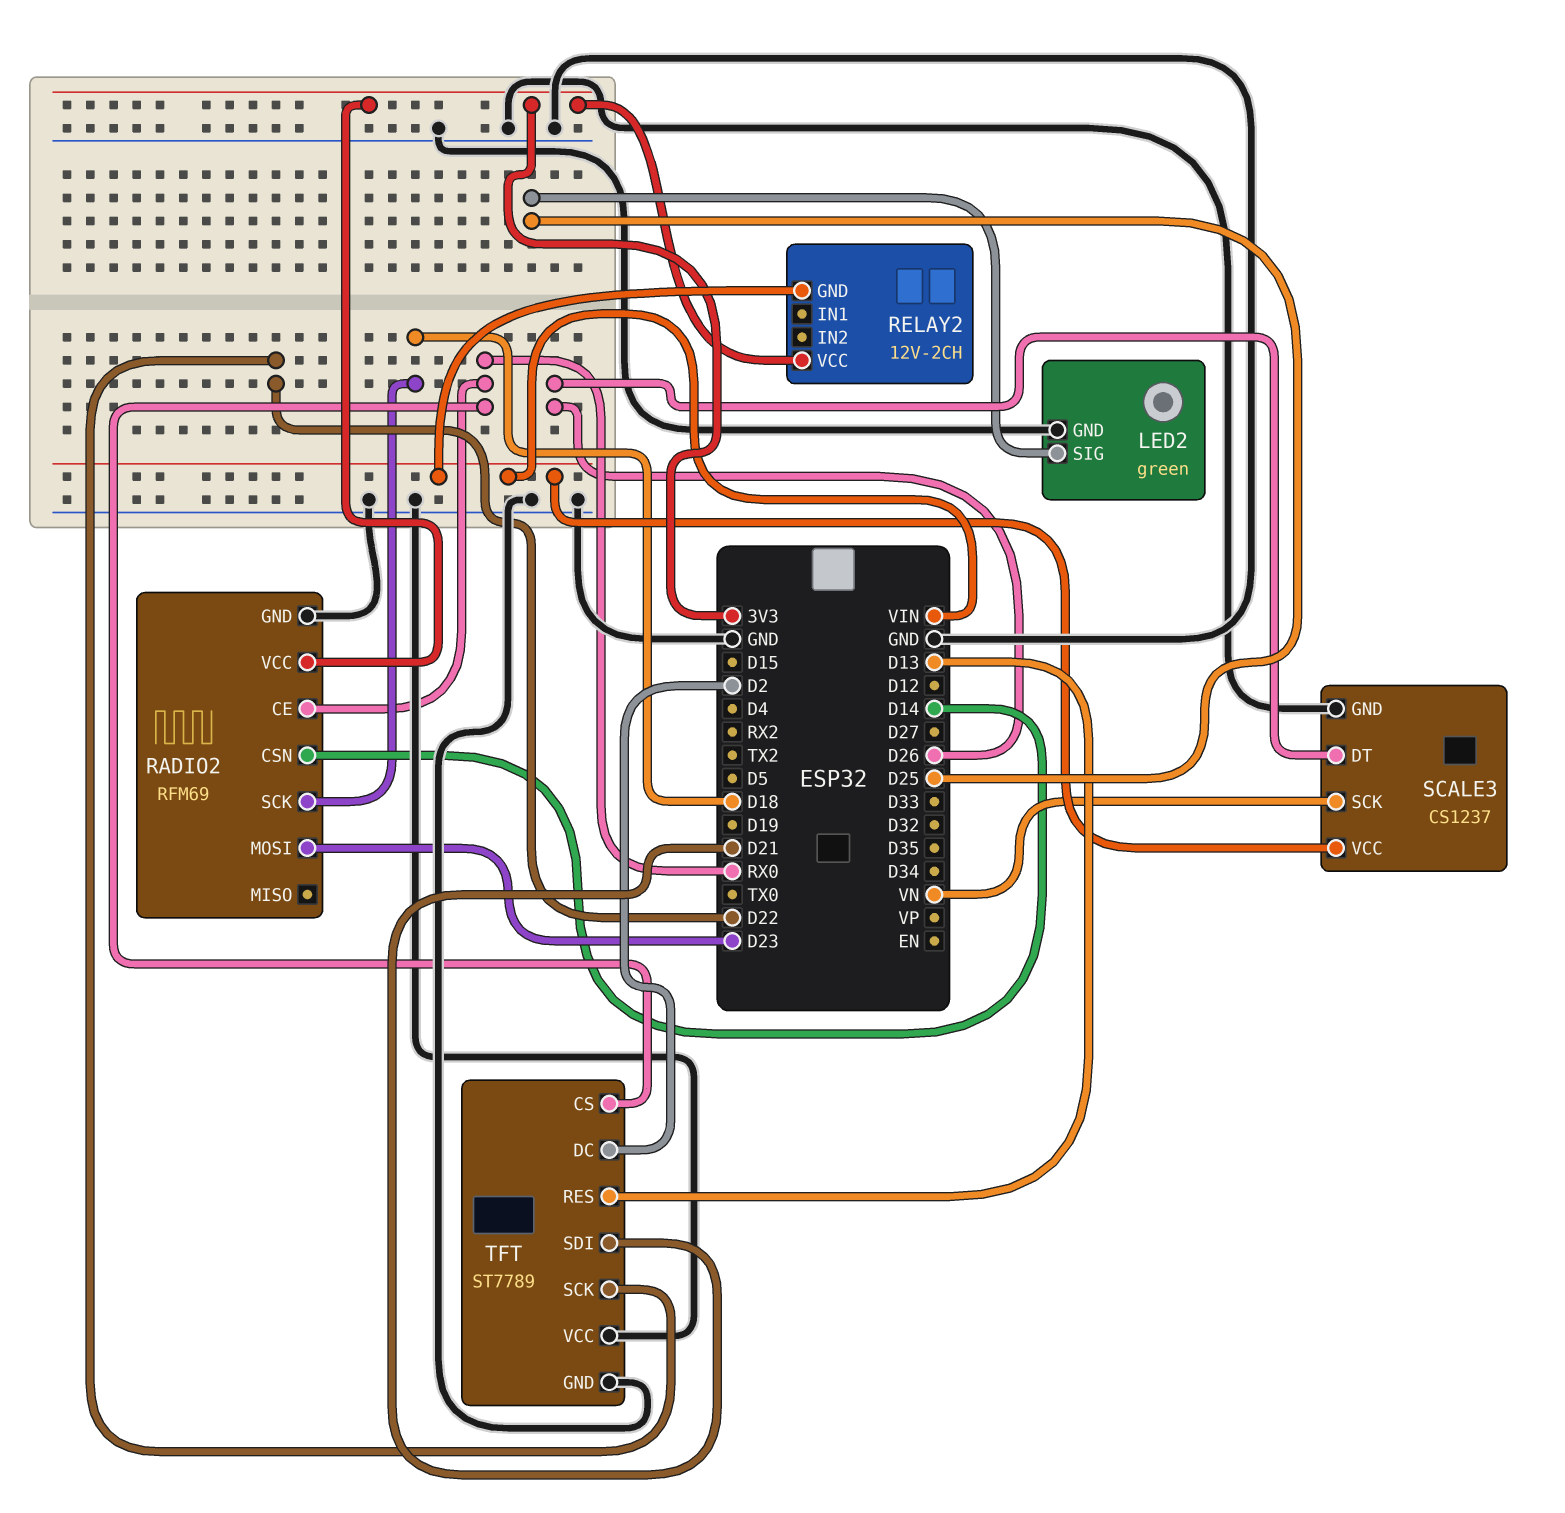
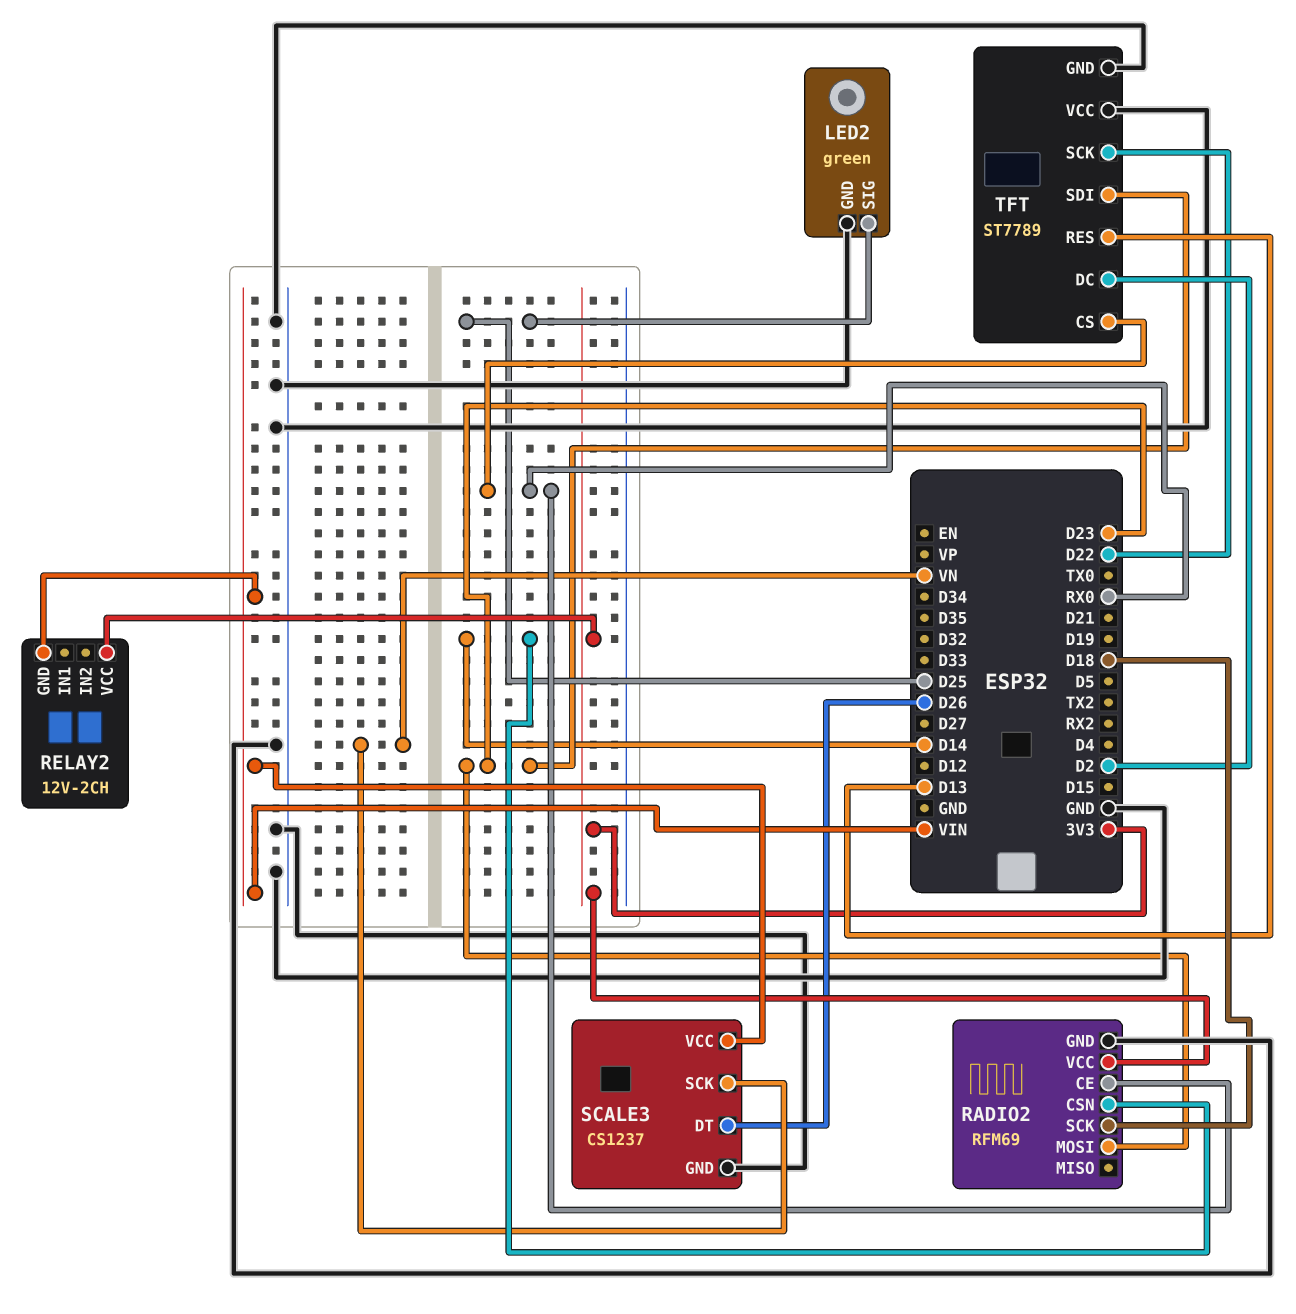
TFT pin SDI: D21 -> D23

